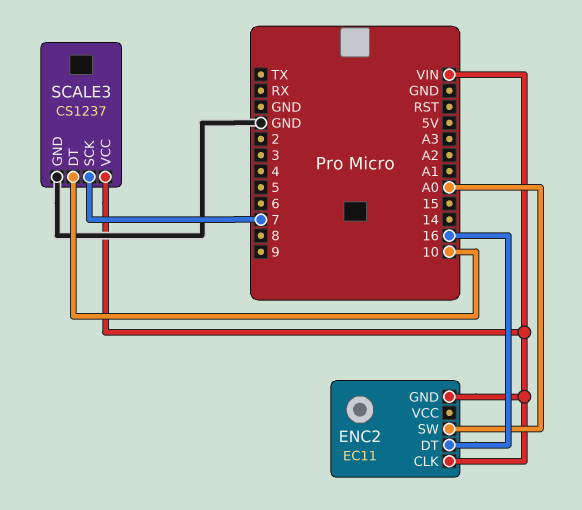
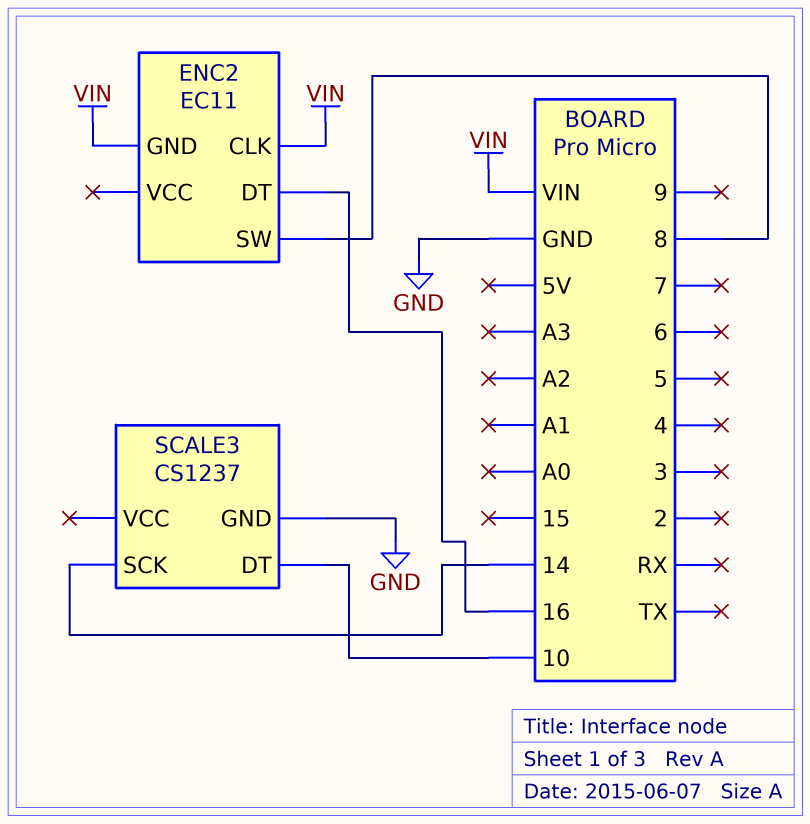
ENC2 pin SW: A0 -> 8
SCALE3 pin SCK: 7 -> 14
SCALE3 pin VCC: VIN -> none

